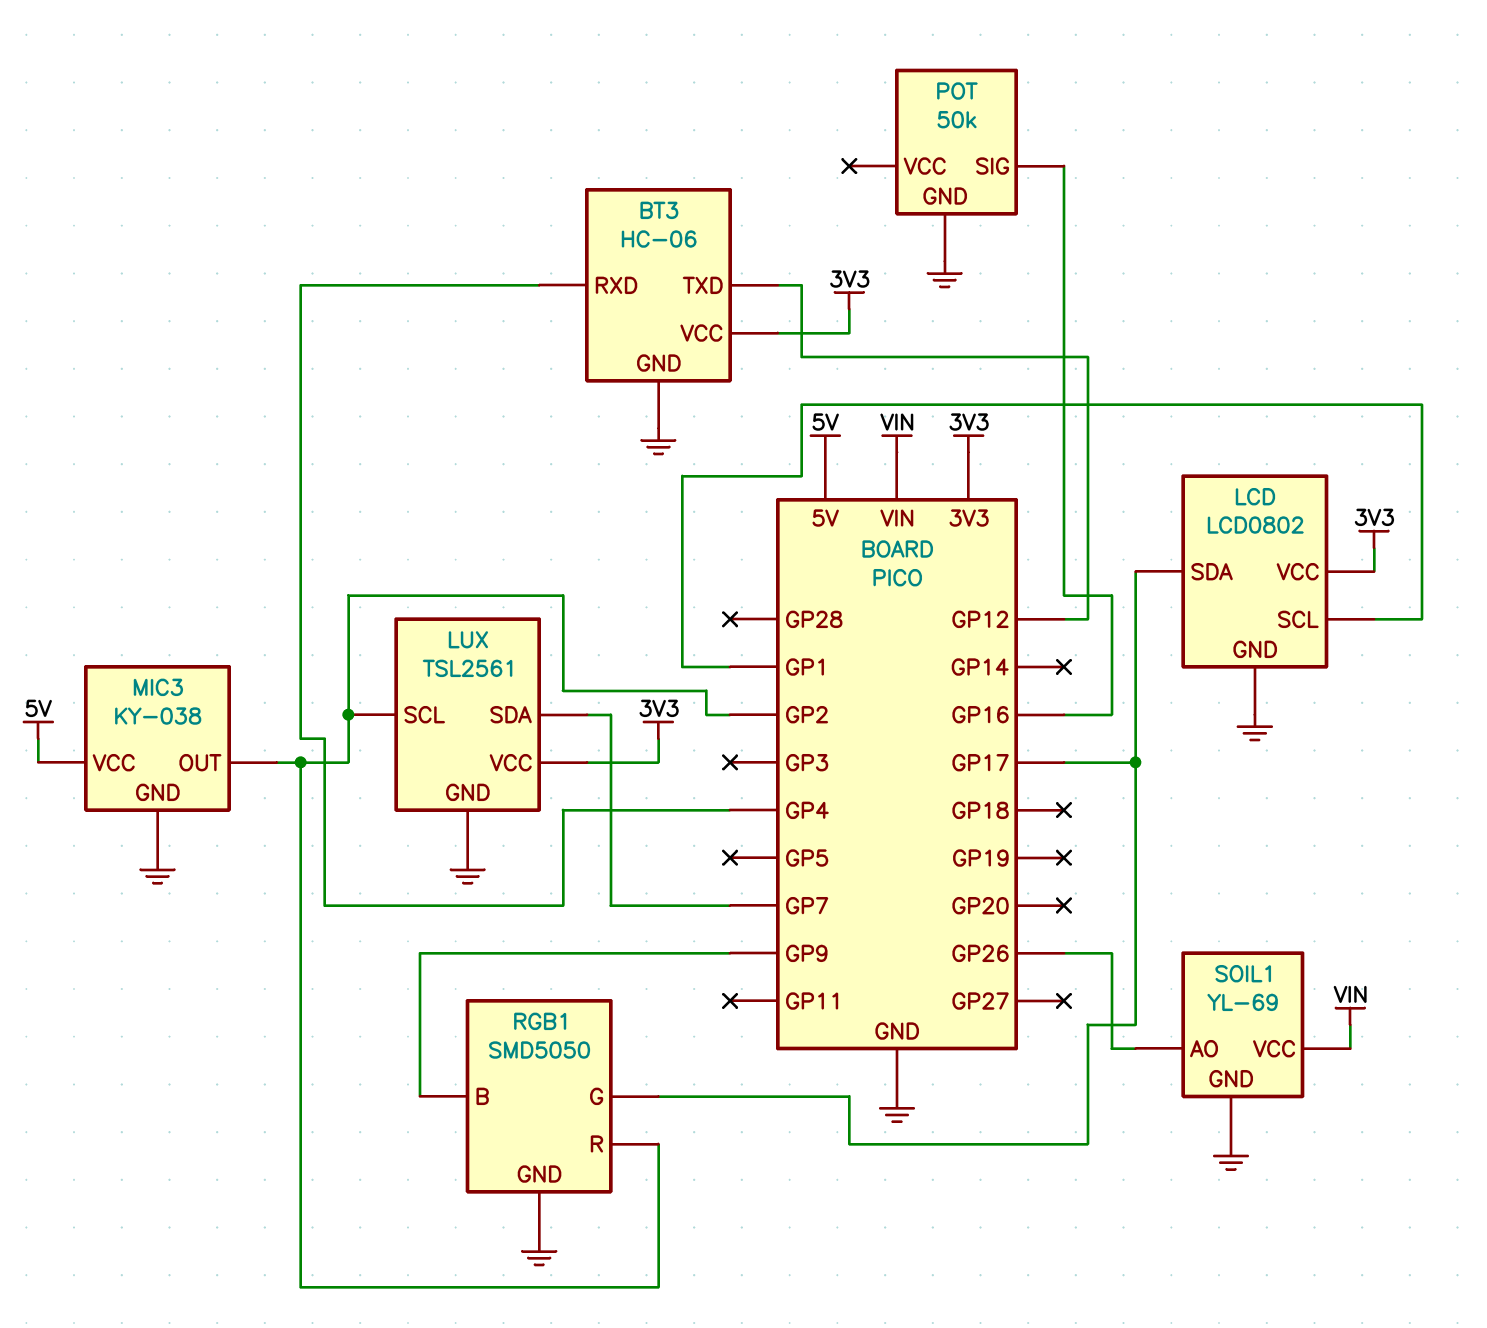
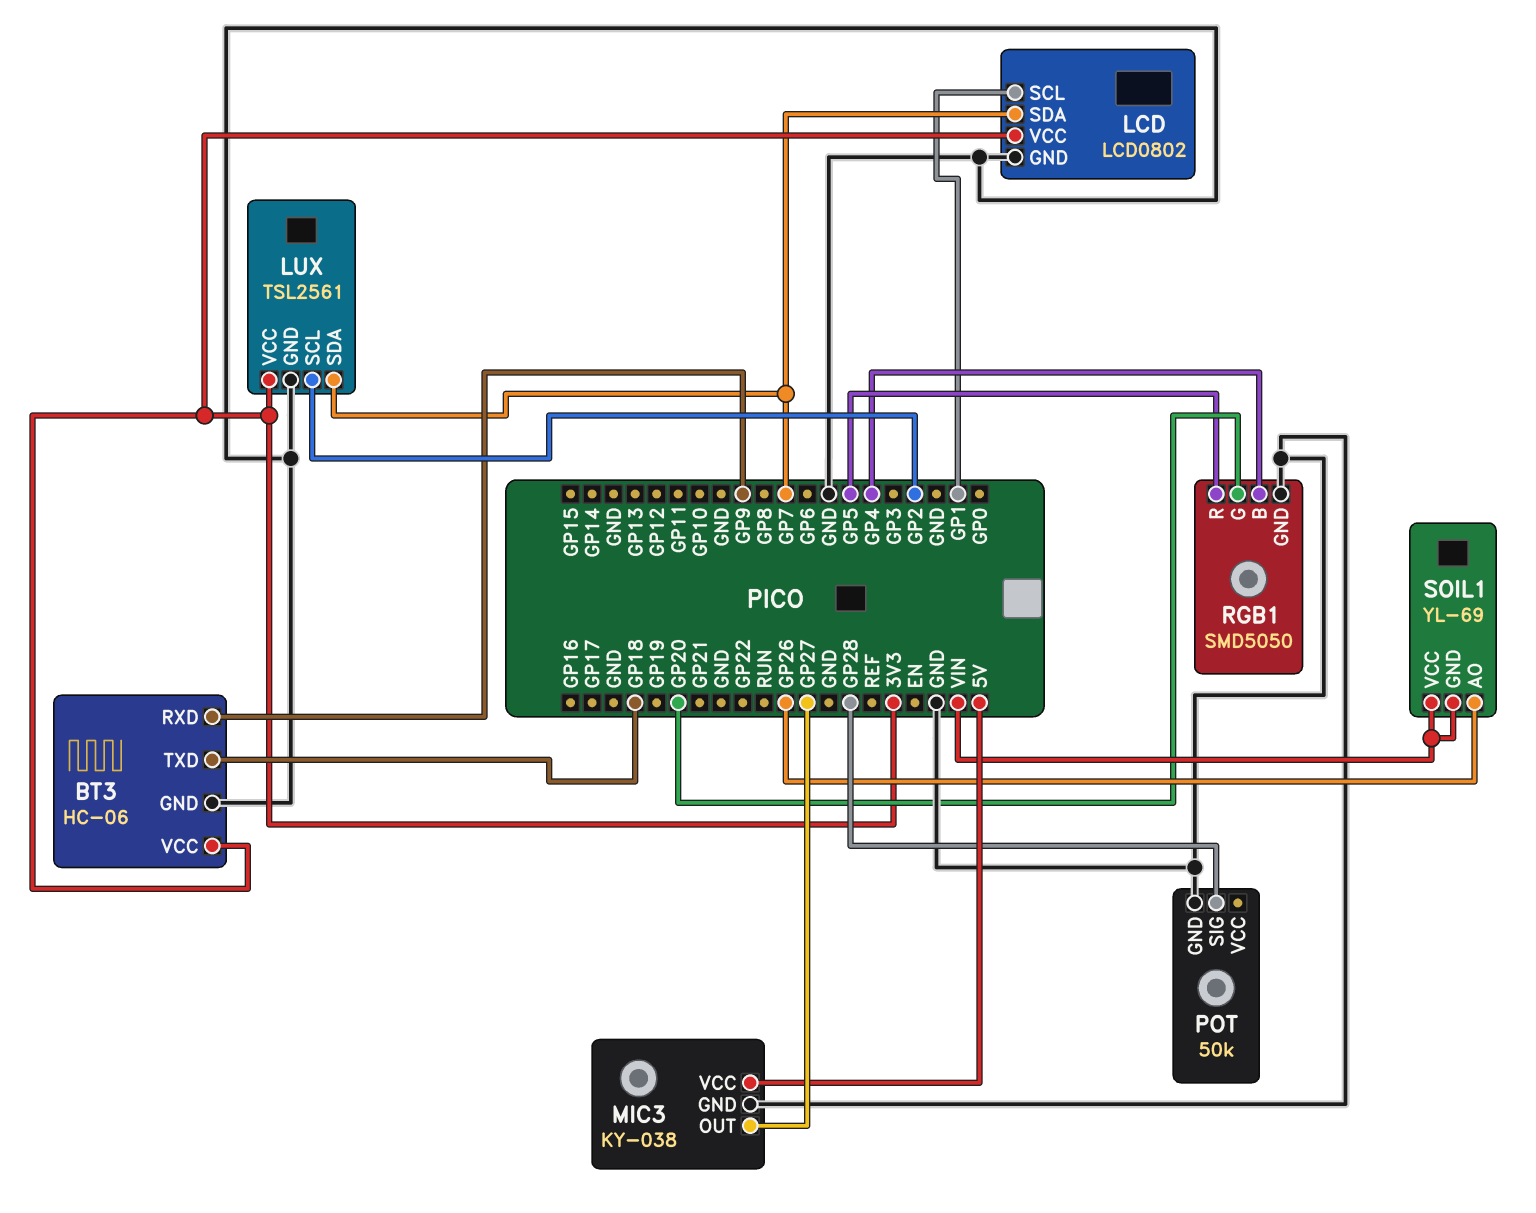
BT3 pin RXD: GP4 -> GP9
BT3 pin TXD: GP12 -> GP18
LCD pin SDA: GP17 -> GP7
MIC3 pin OUT: GP2 -> GP27
POT pin SIG: GP16 -> GP28
RGB1 pin B: GP9 -> GP4
RGB1 pin G: GP17 -> GP20
RGB1 pin R: GP2 -> GP5
SOIL1 pin GND: GND -> VIN

